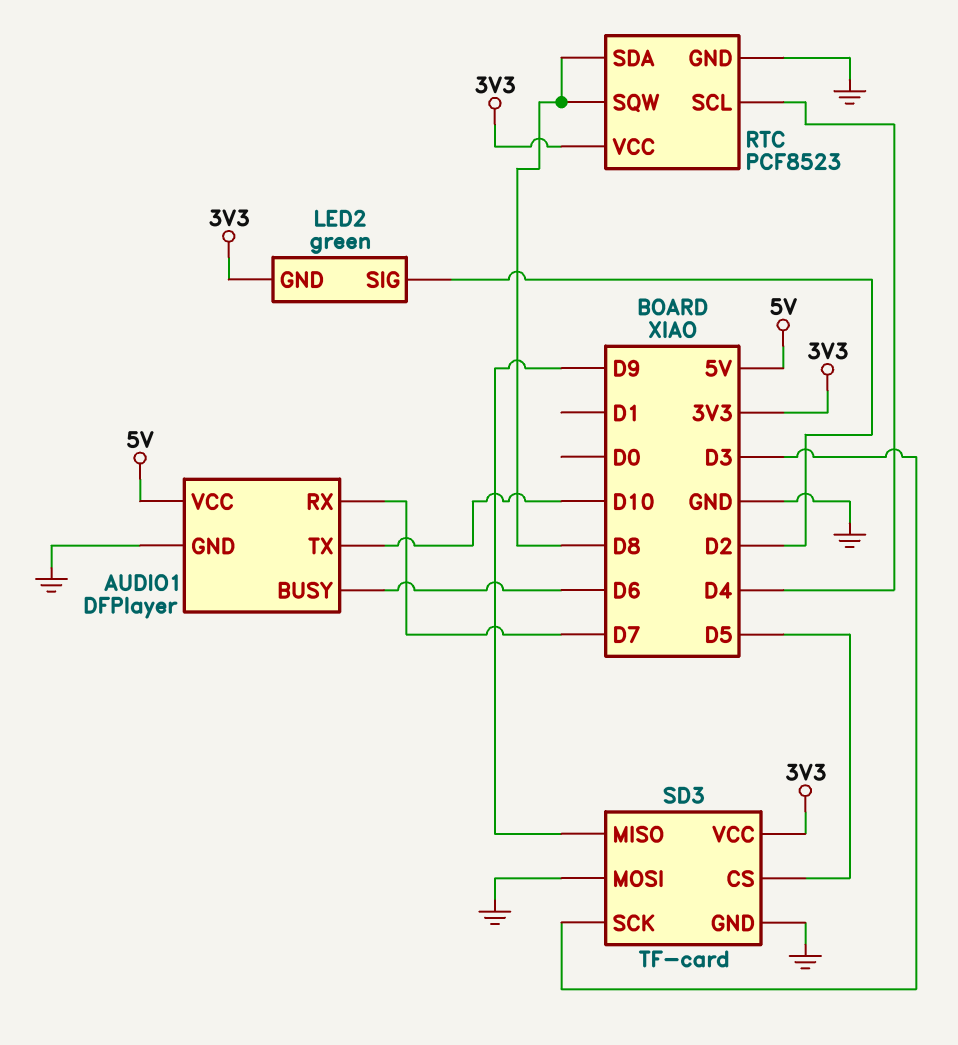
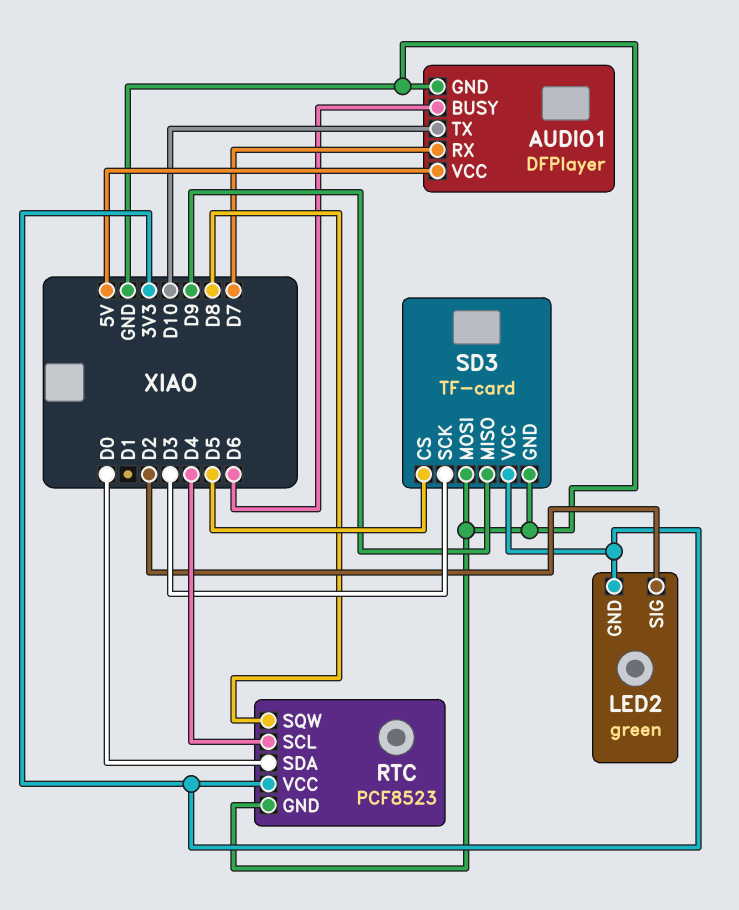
RTC pin SDA: D8 -> D0

